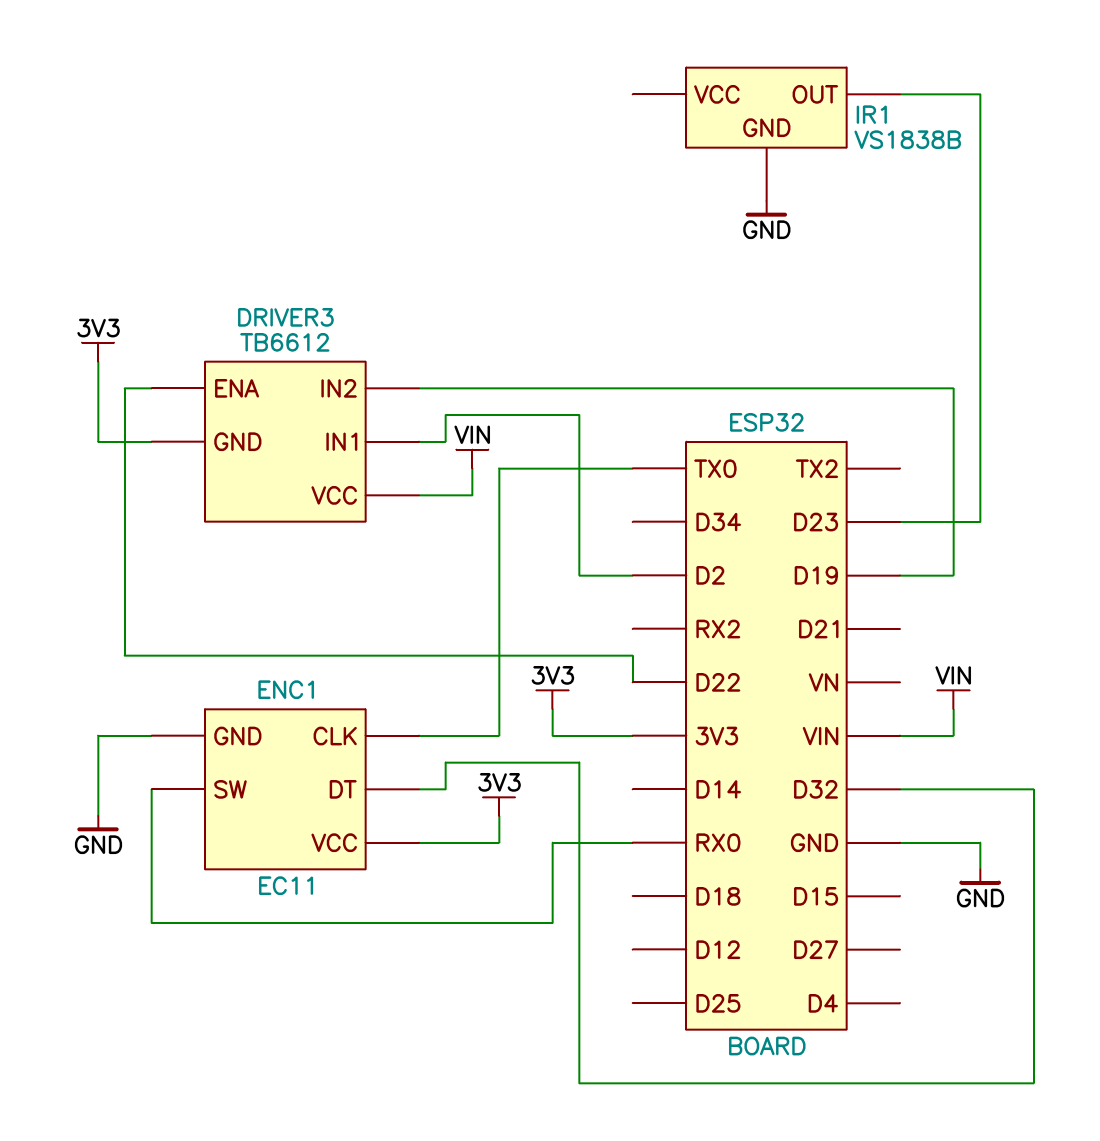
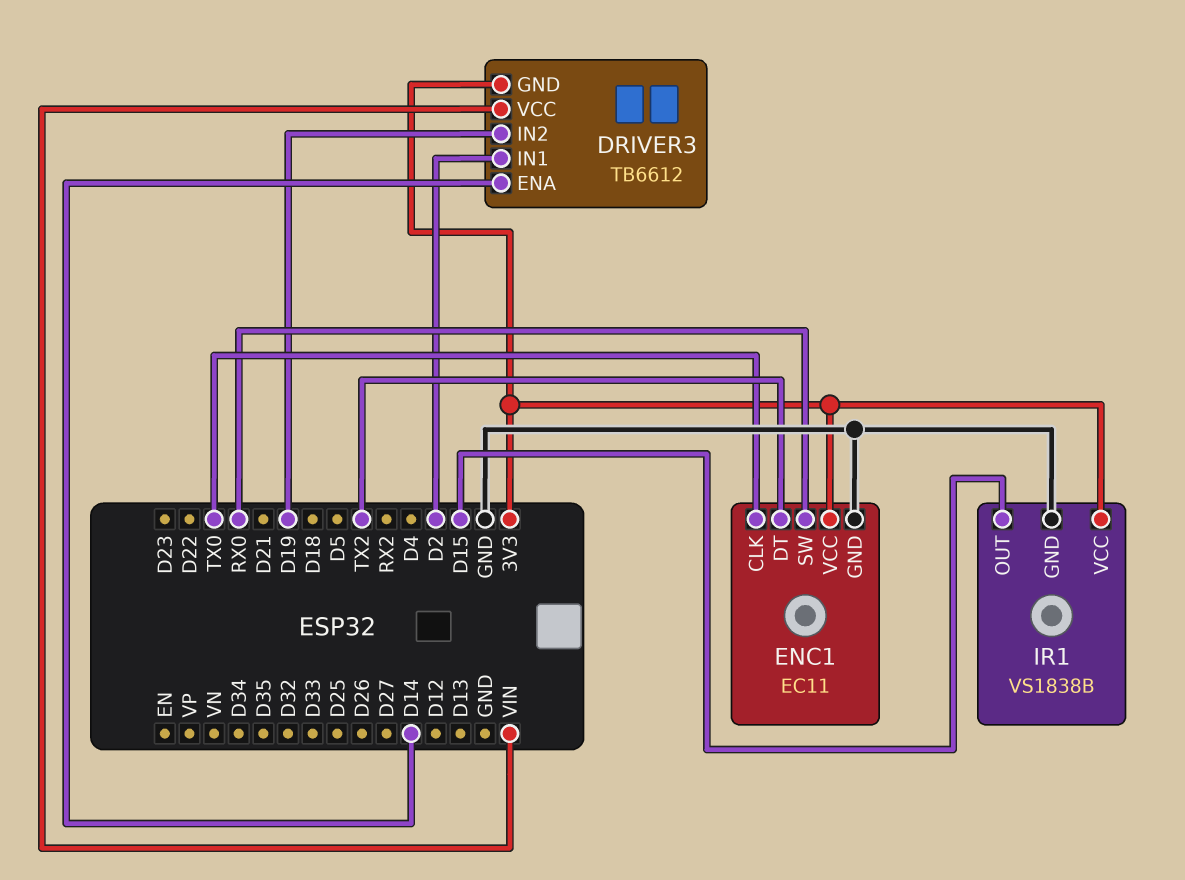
DRIVER3 pin ENA: D22 -> D14
ENC1 pin DT: D32 -> TX2
IR1 pin OUT: D23 -> D15
IR1 pin VCC: none -> 3V3

